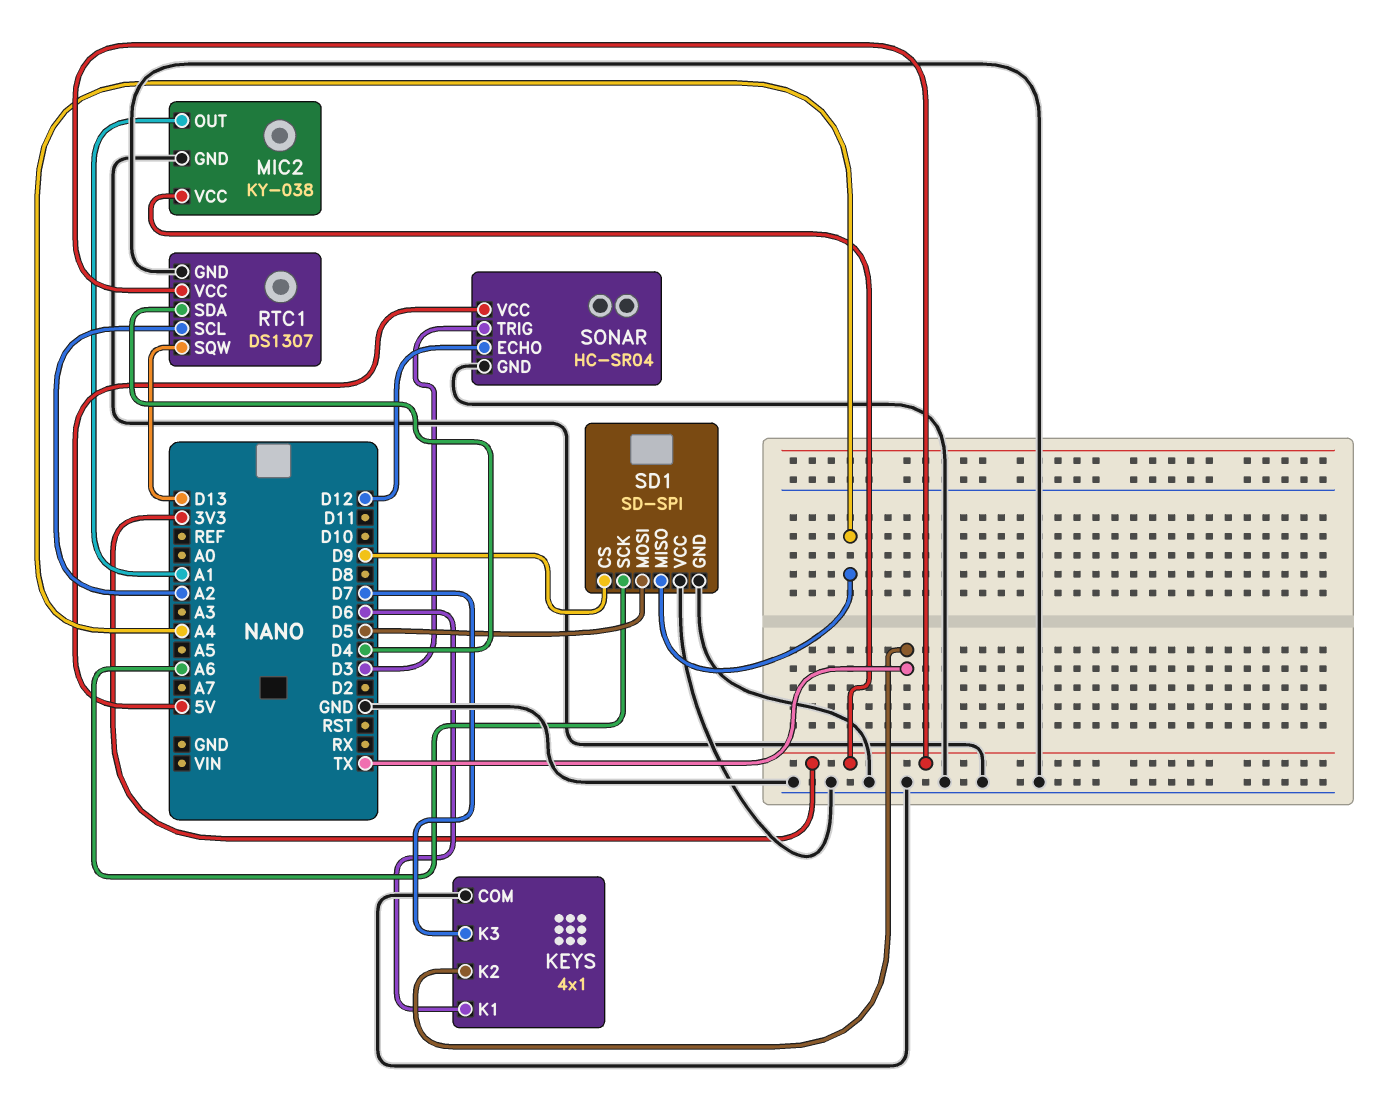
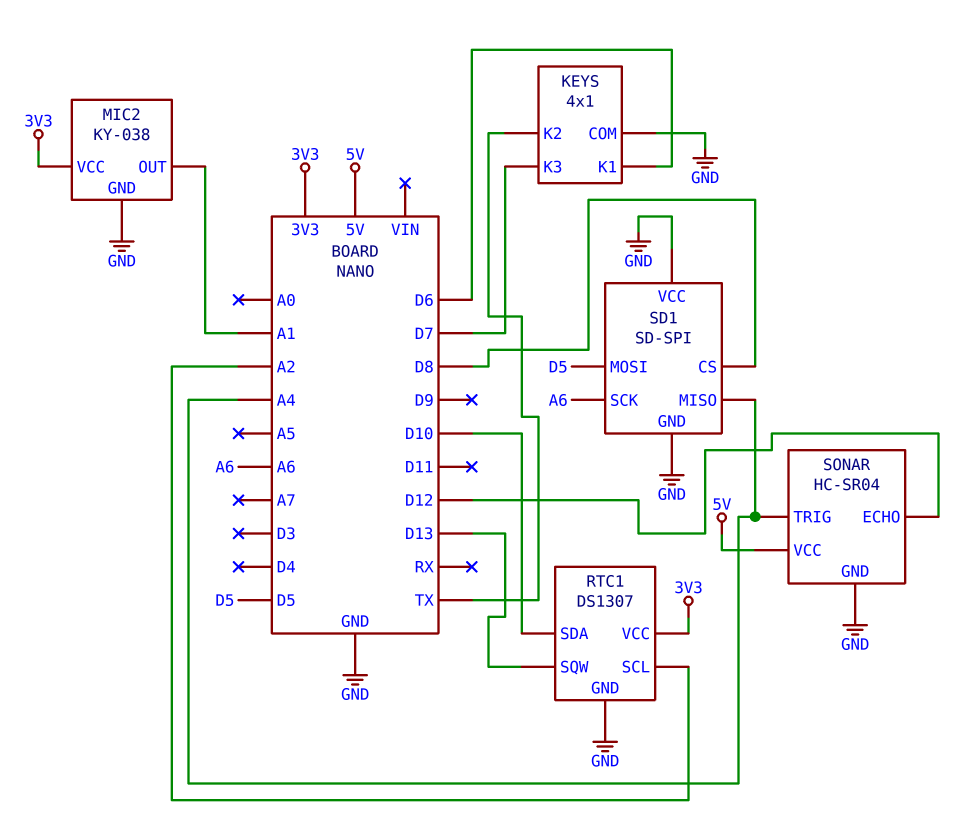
RTC1 pin SDA: D4 -> D10
SD1 pin CS: D9 -> D8
SONAR pin TRIG: D3 -> A4

